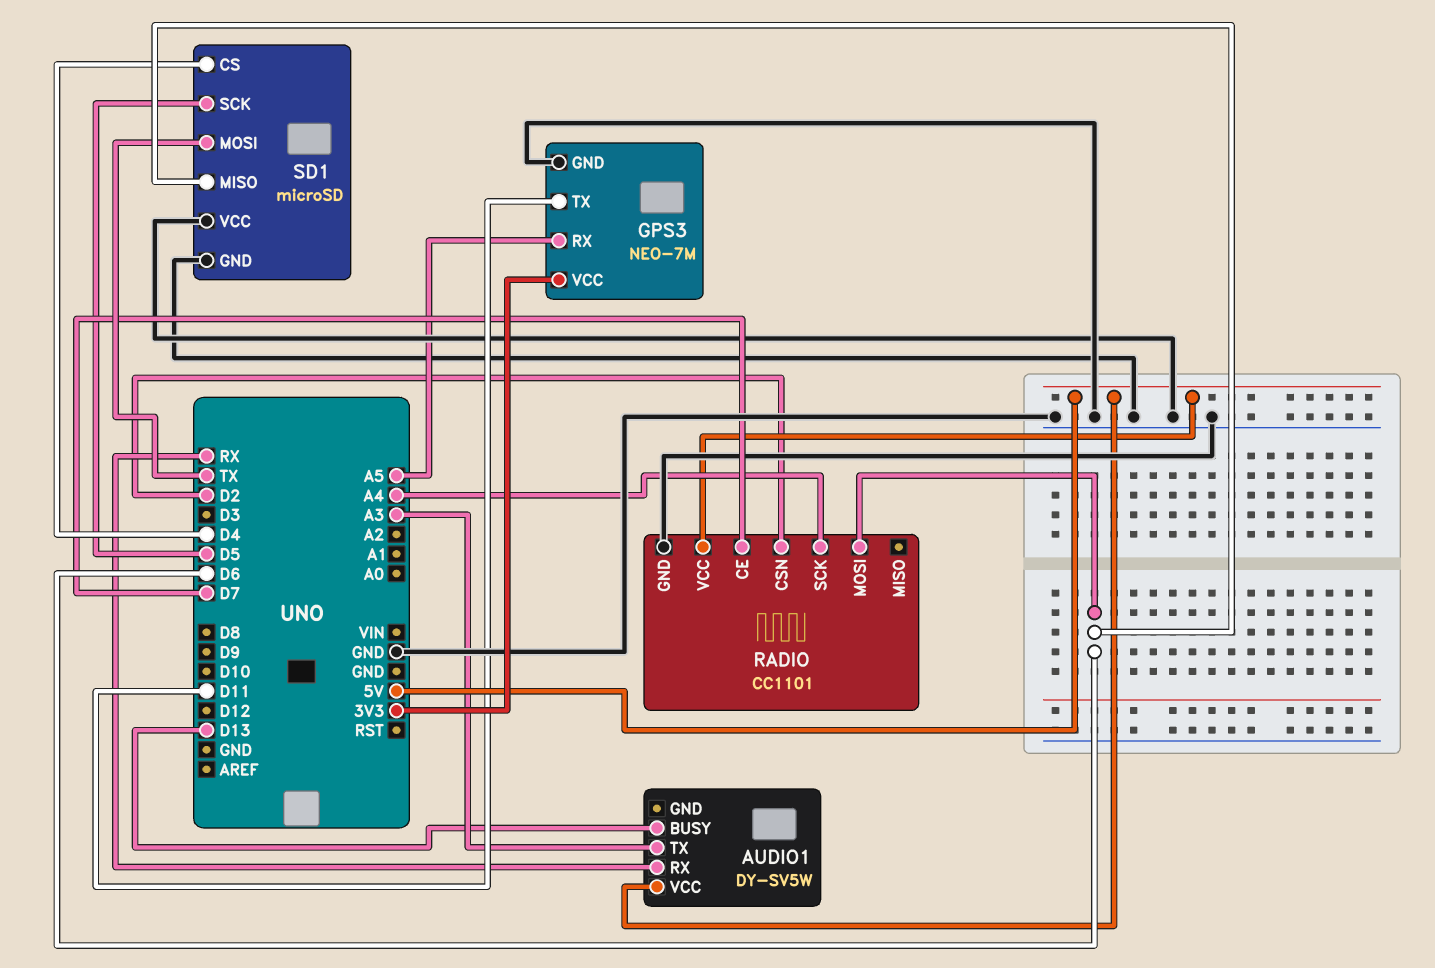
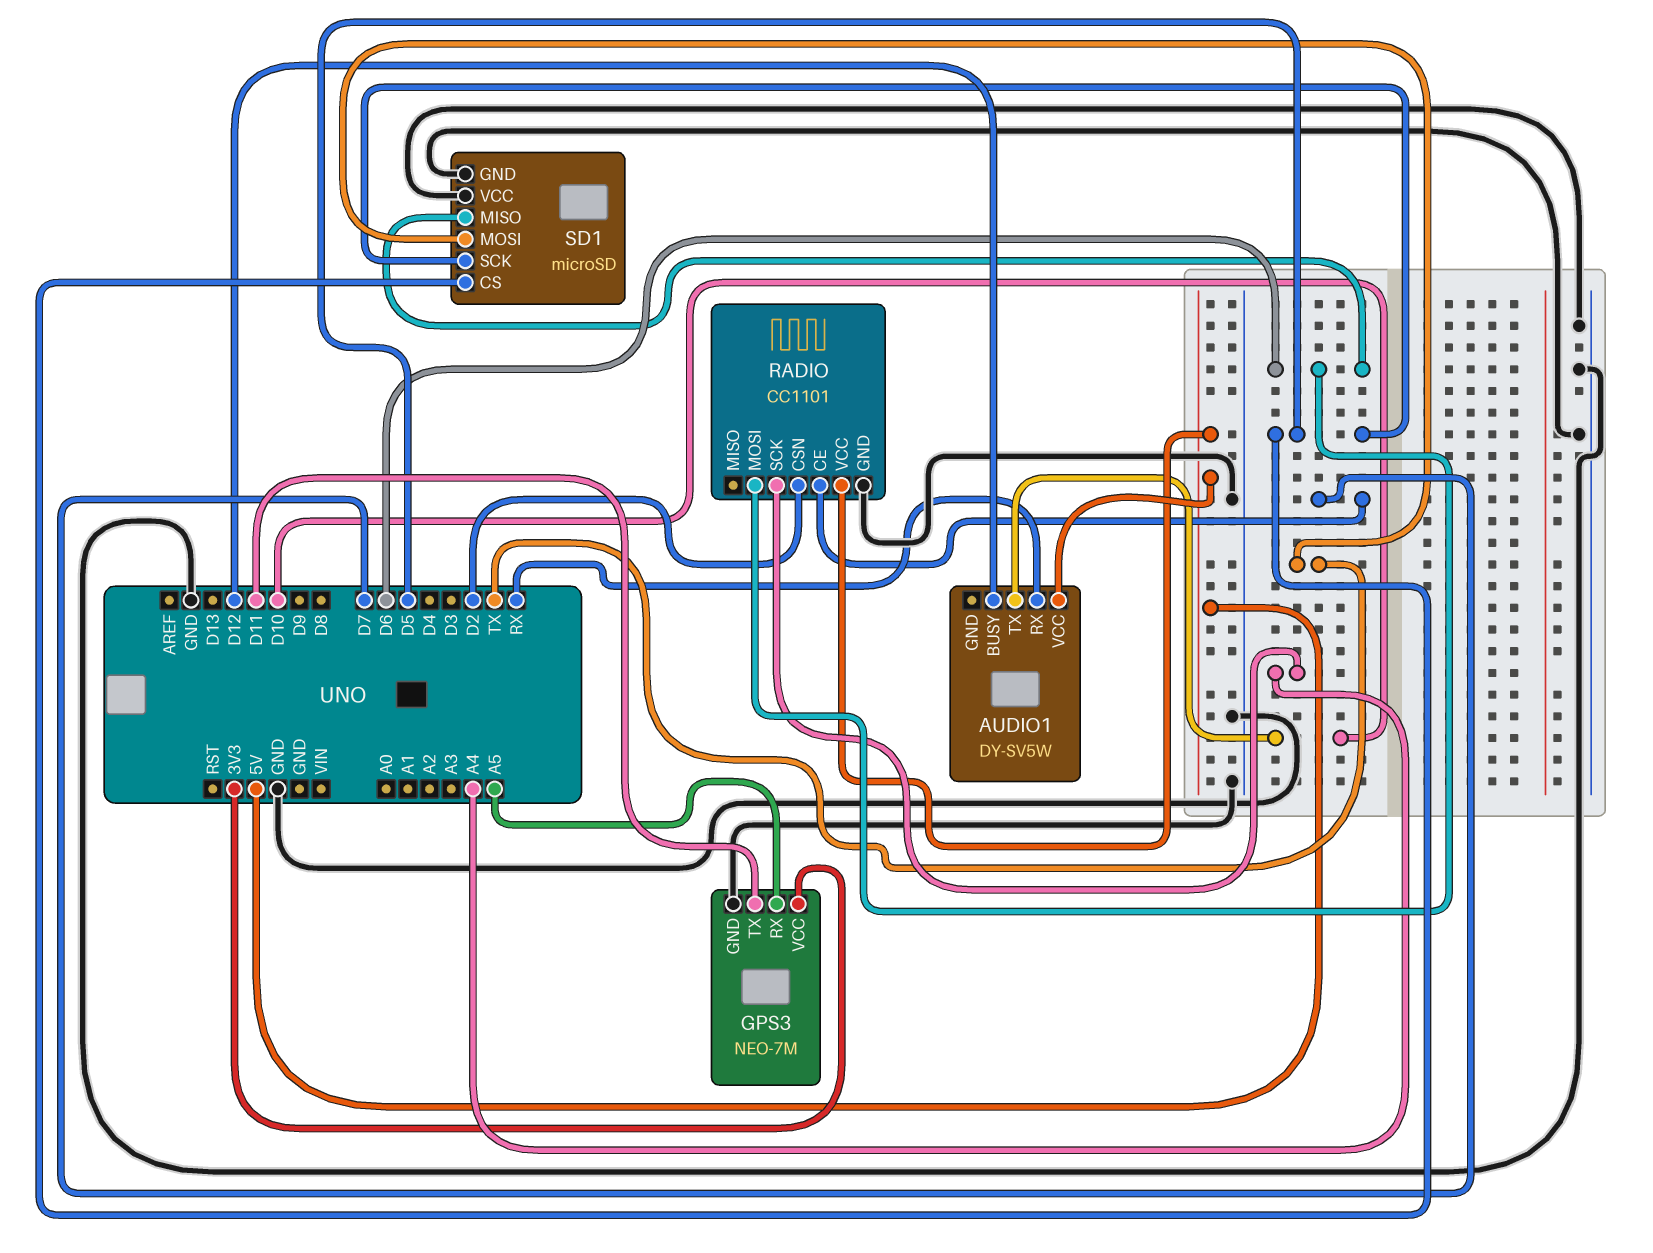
AUDIO1 pin BUSY: D13 -> D12
AUDIO1 pin TX: A3 -> D10
SD1 pin CS: D4 -> D5

